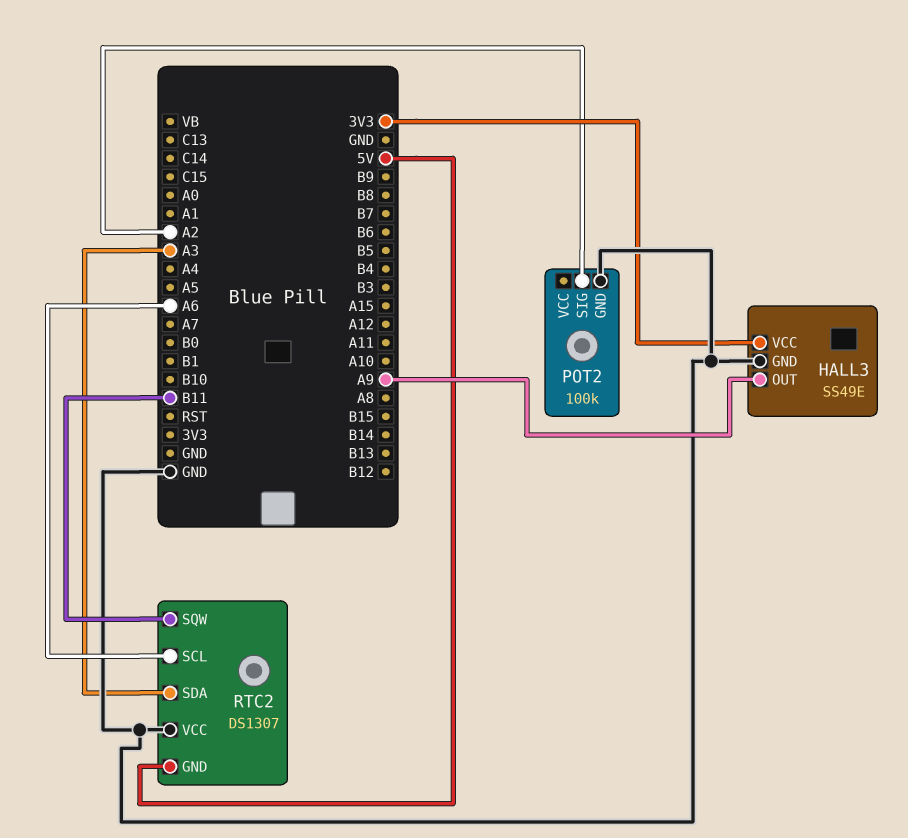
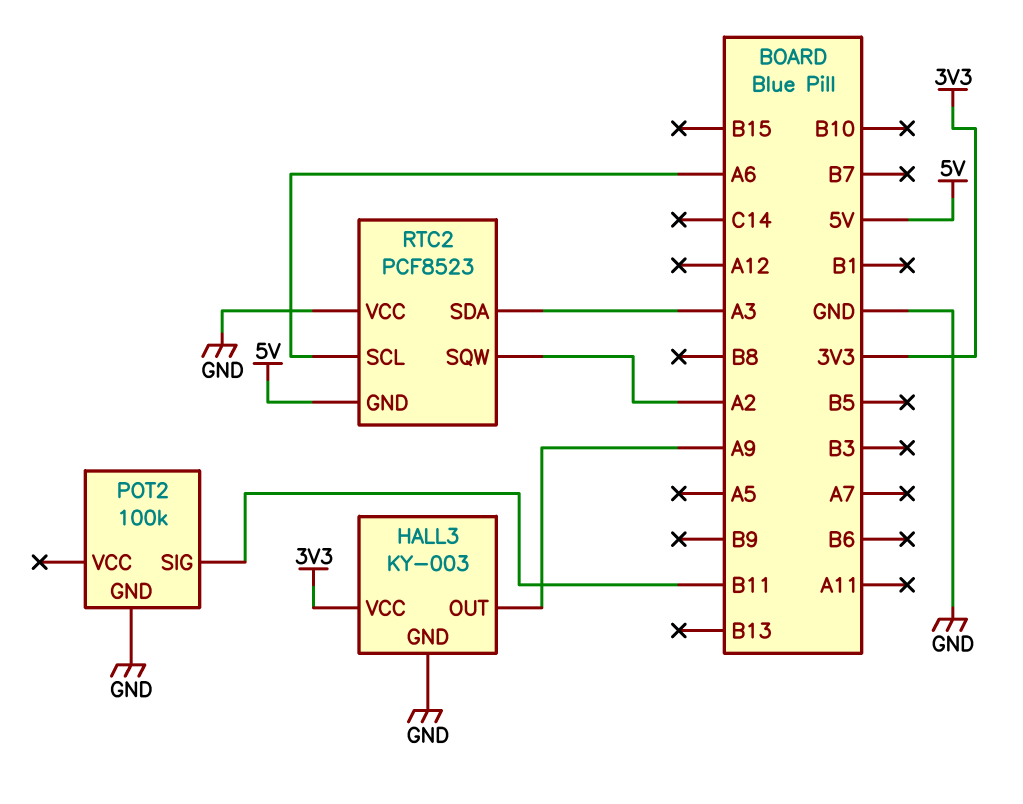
HALL3: SS49E -> KY-003
POT2 pin SIG: A2 -> B11
RTC2: DS1307 -> PCF8523
RTC2 pin SQW: B11 -> A2

